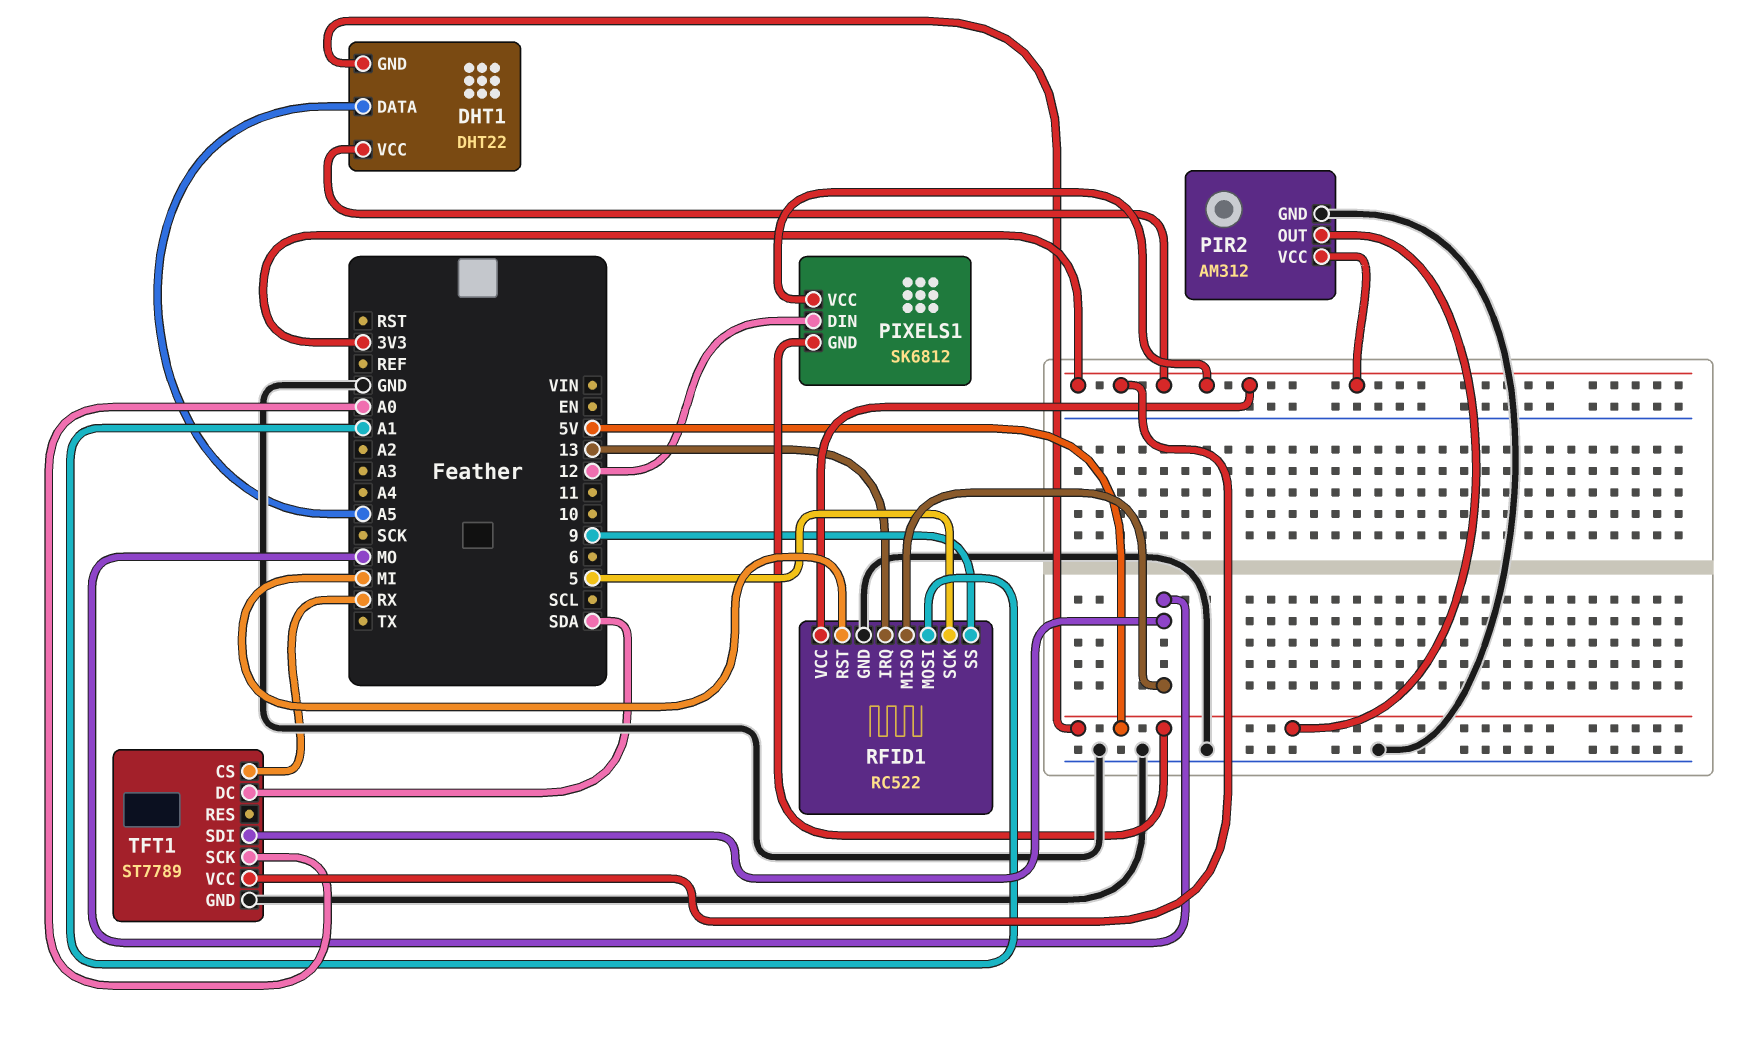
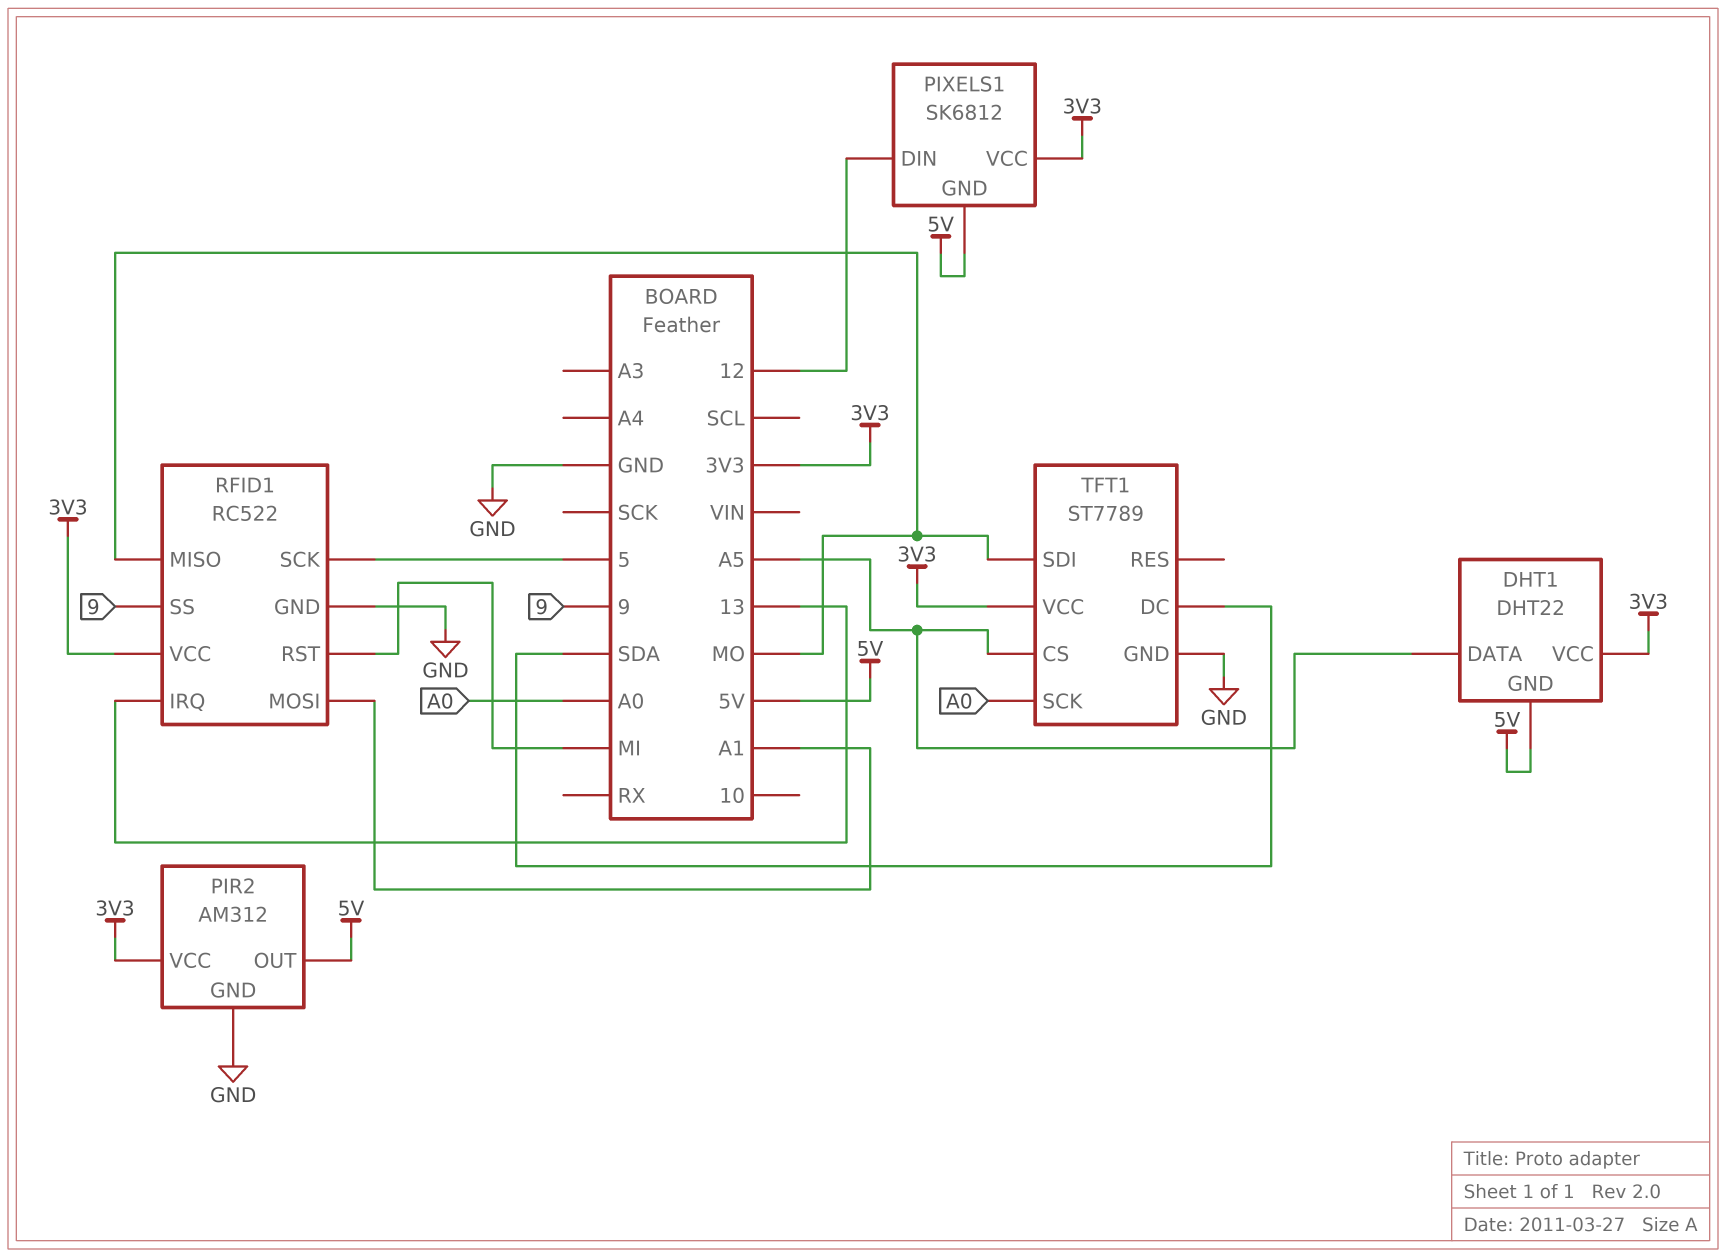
TFT1 pin CS: RX -> A5

